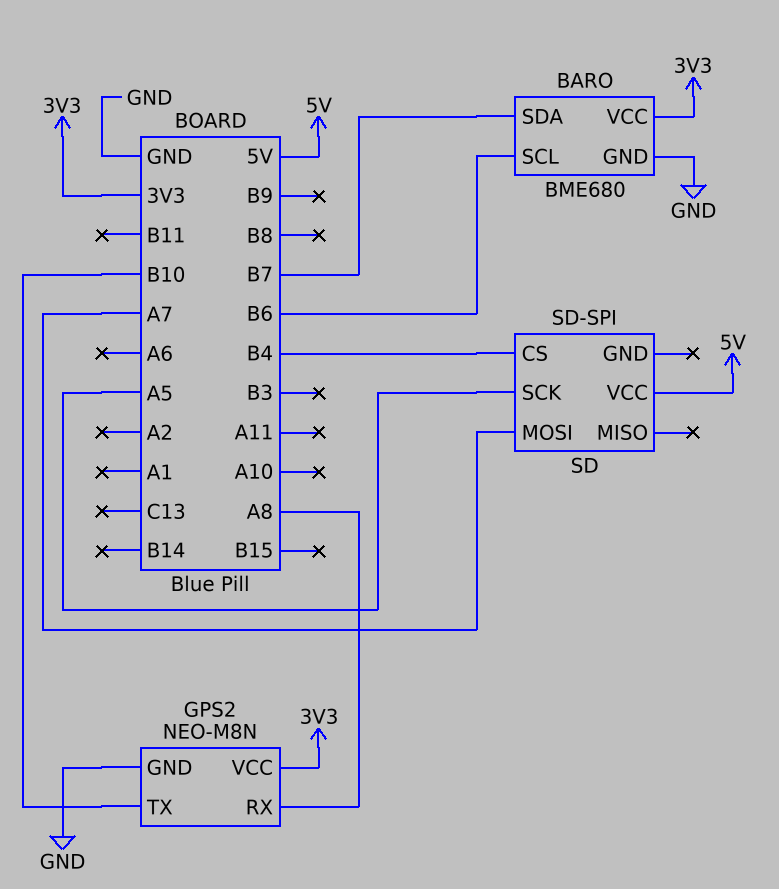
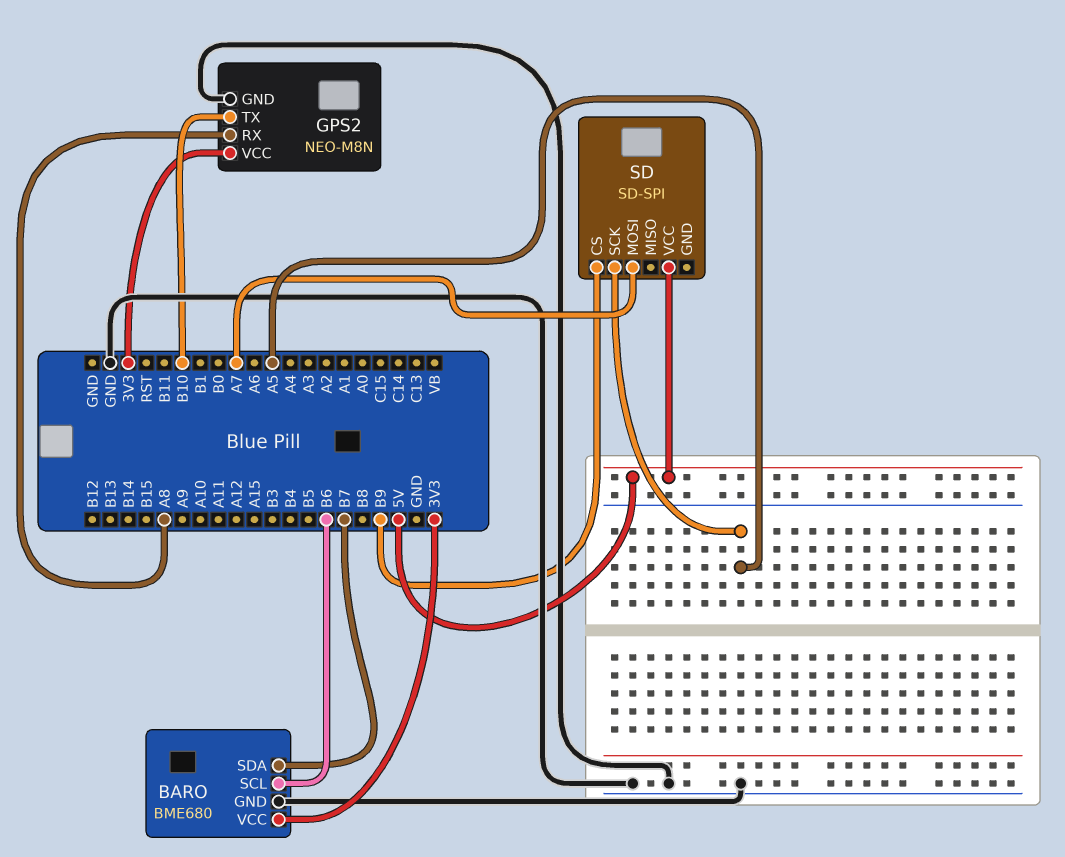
SD pin CS: B4 -> B9

